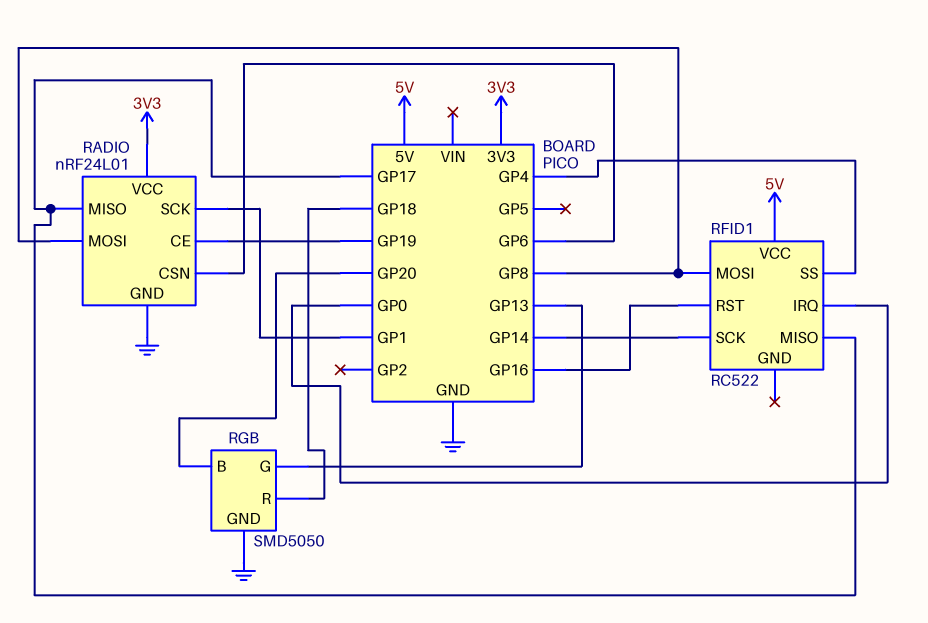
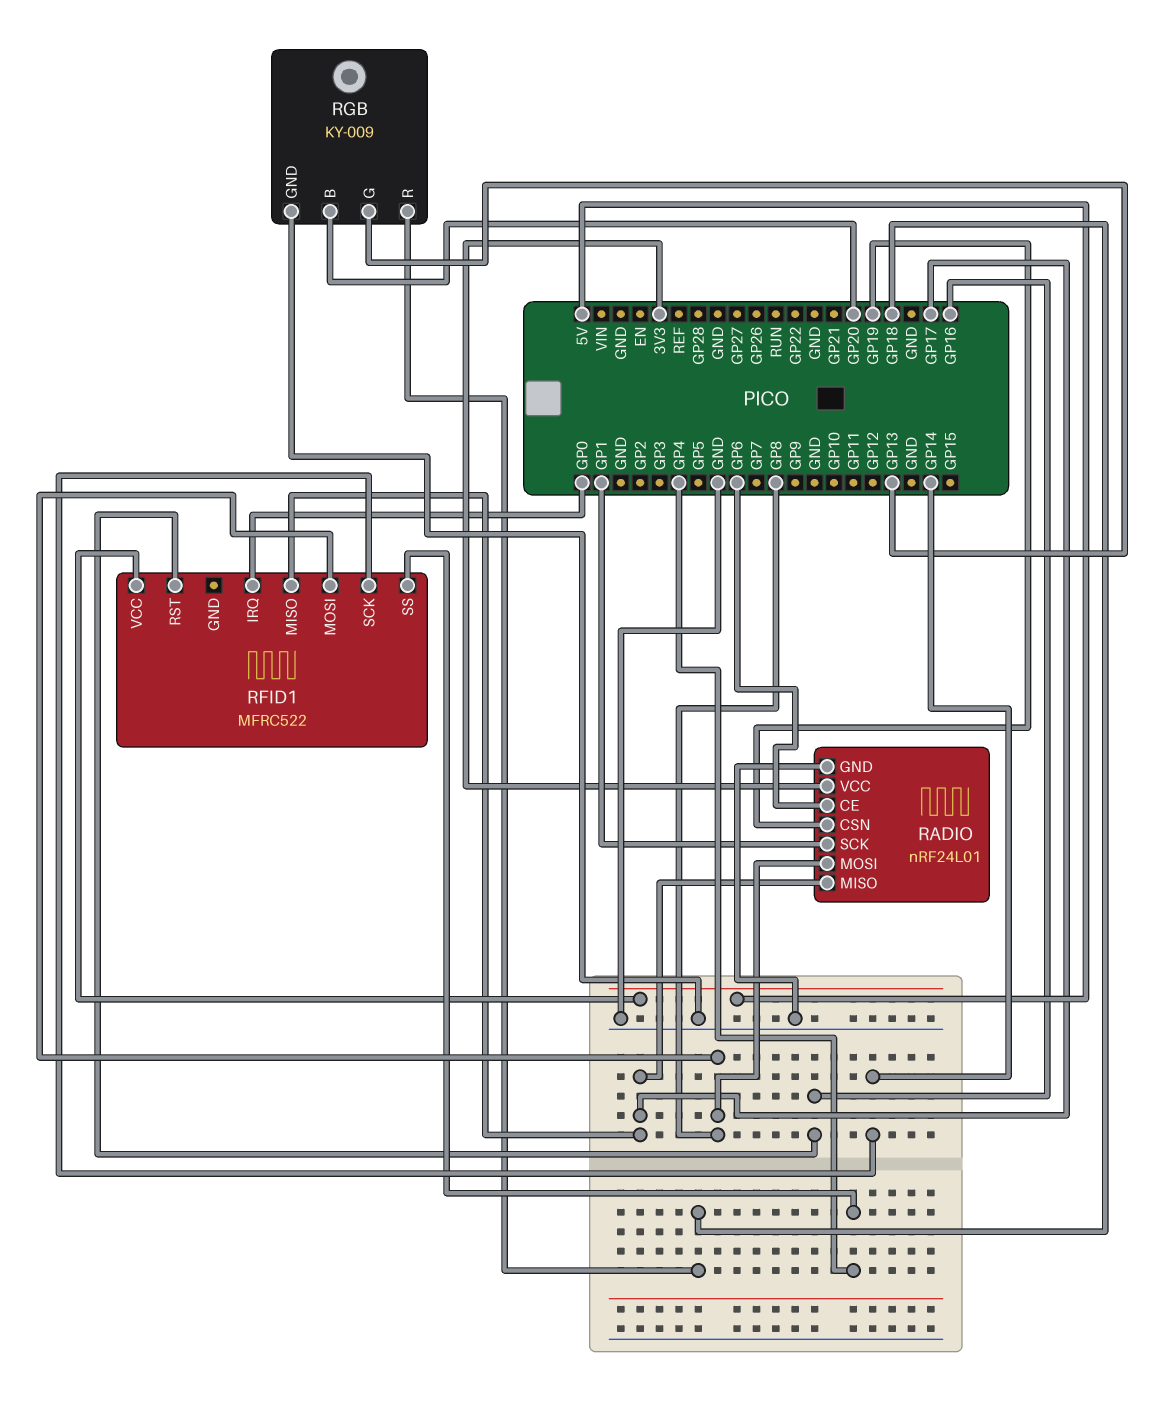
RADIO pin CE: GP19 -> GP6
RADIO pin CSN: GP6 -> GP19
RFID1: RC522 -> MFRC522
RGB: SMD5050 -> KY-009

